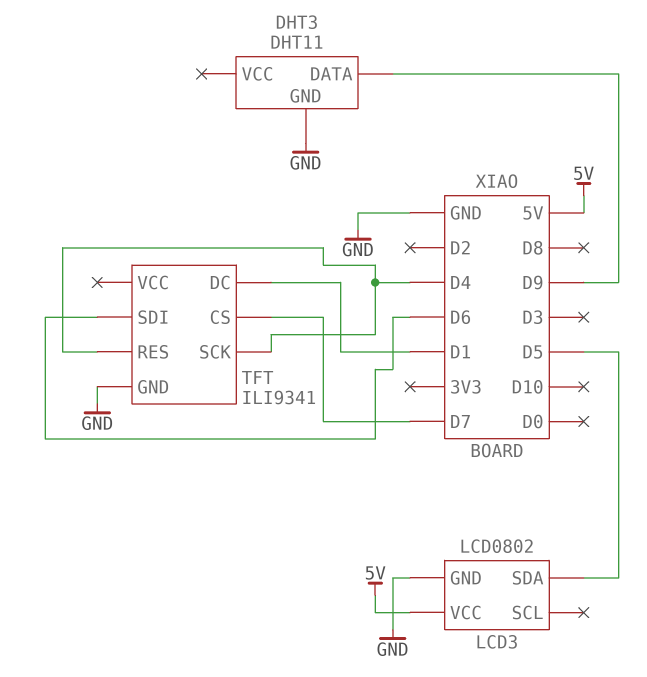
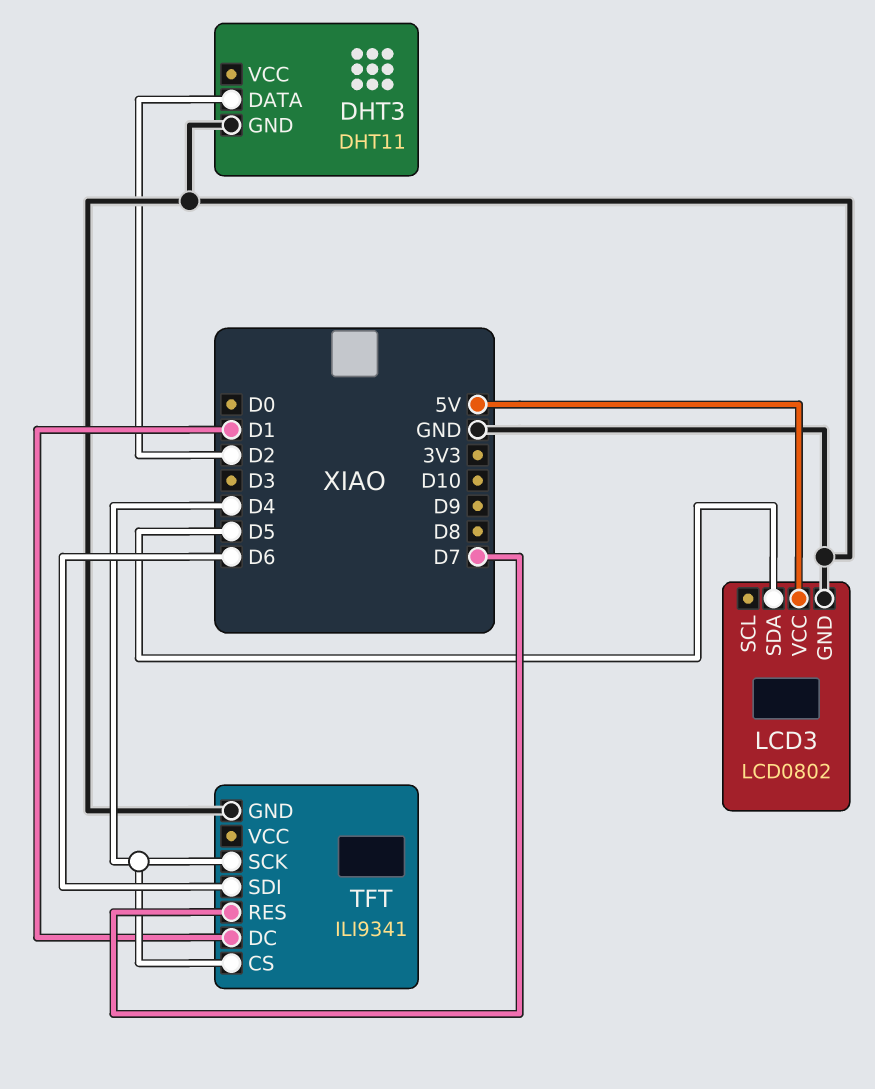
DHT3 pin DATA: D9 -> D2
TFT pin CS: D7 -> D4
TFT pin RES: D4 -> D7

